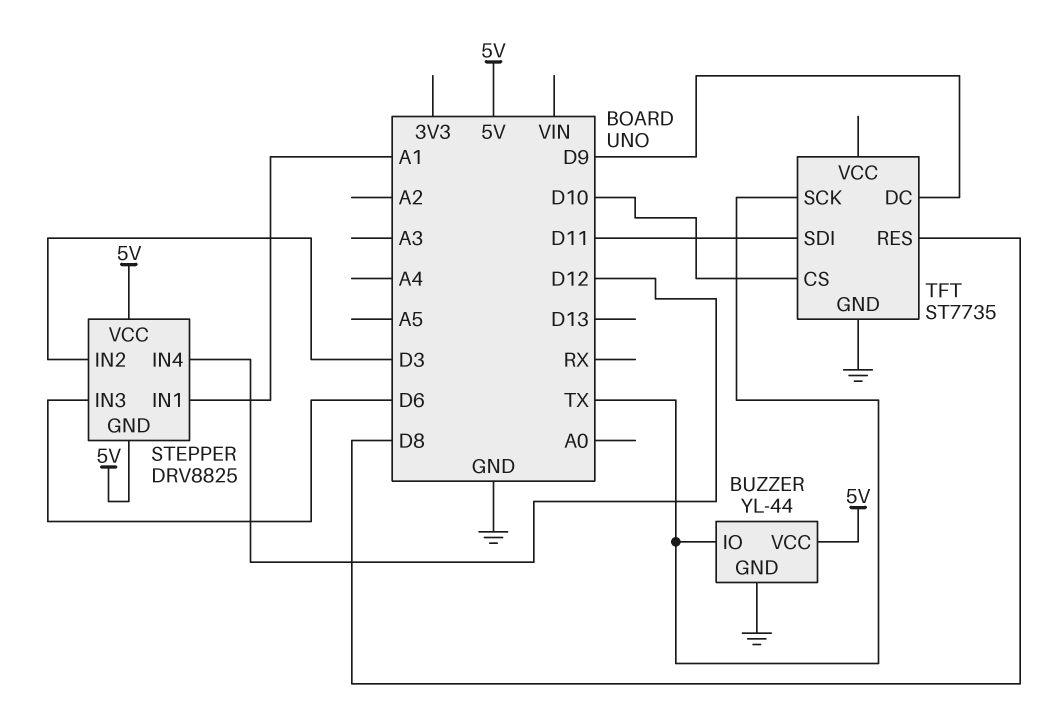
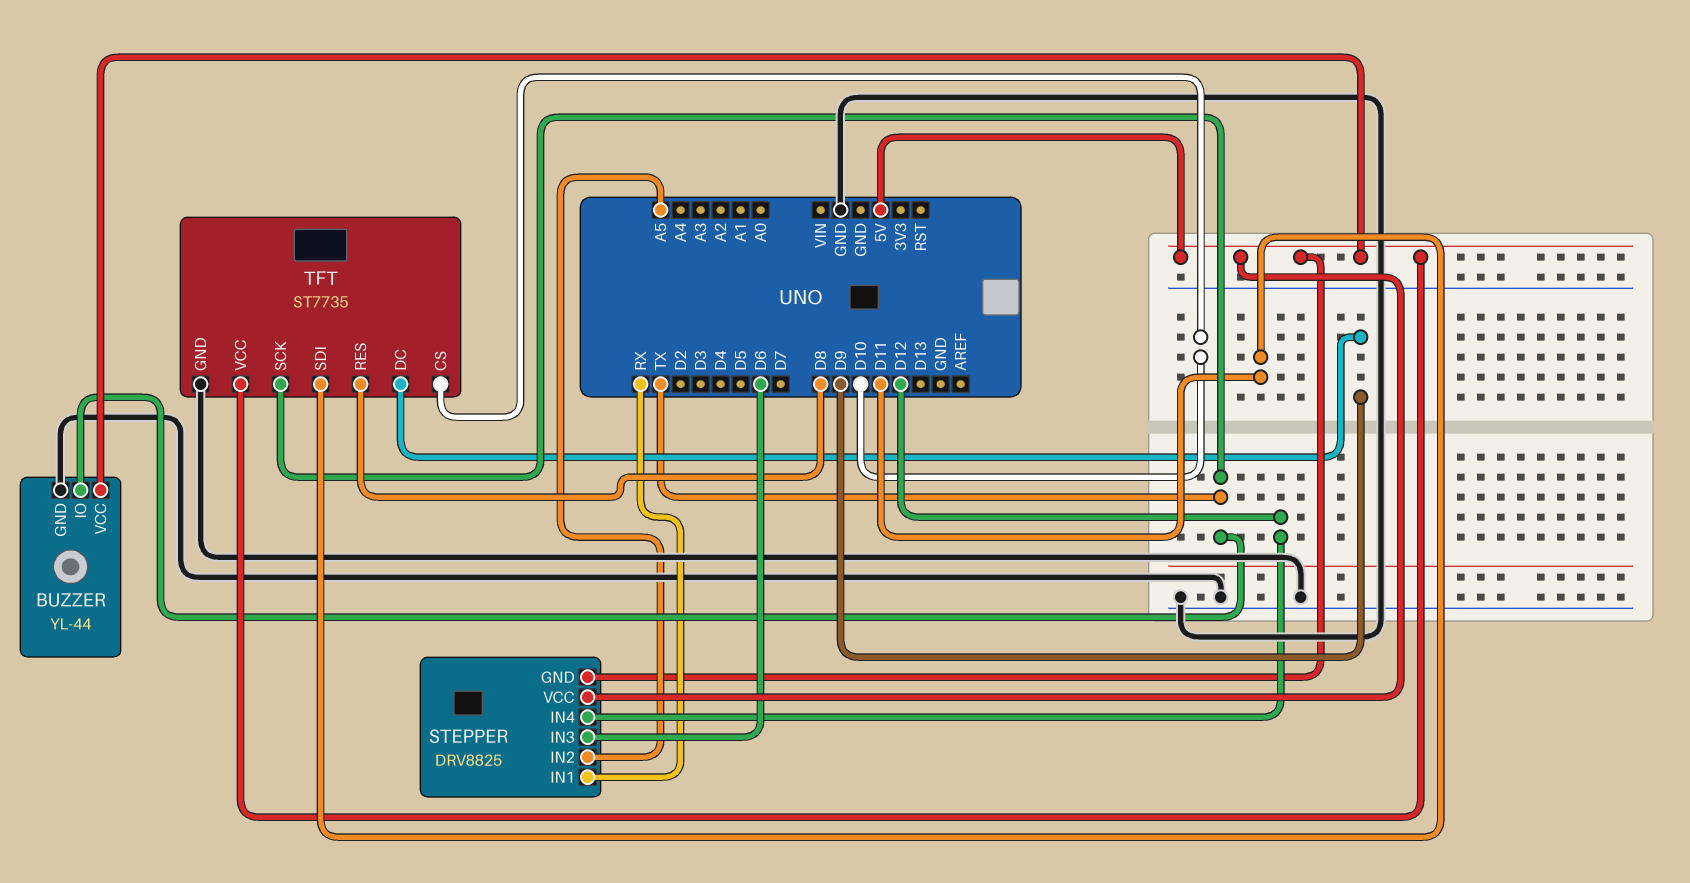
STEPPER pin IN1: A1 -> RX
STEPPER pin IN2: D3 -> A5
TFT pin VCC: none -> 5V

